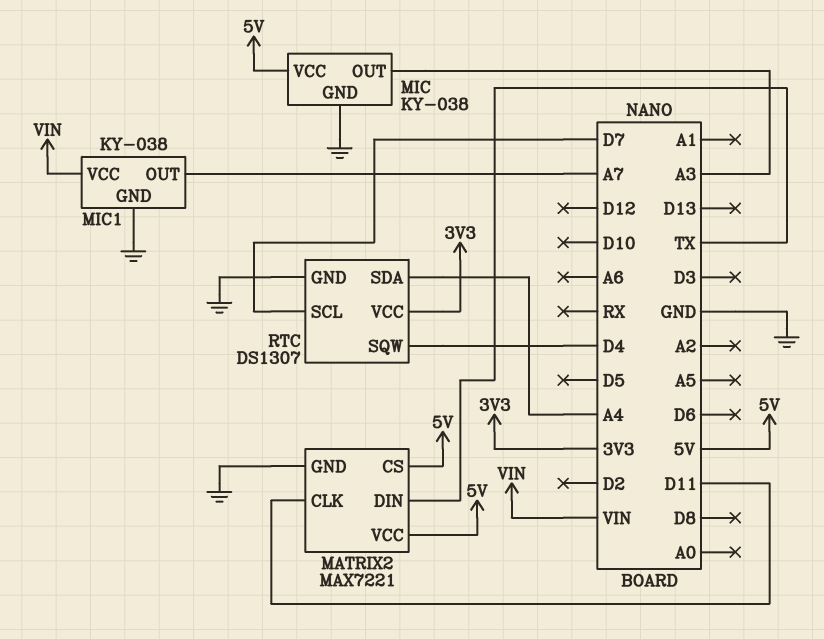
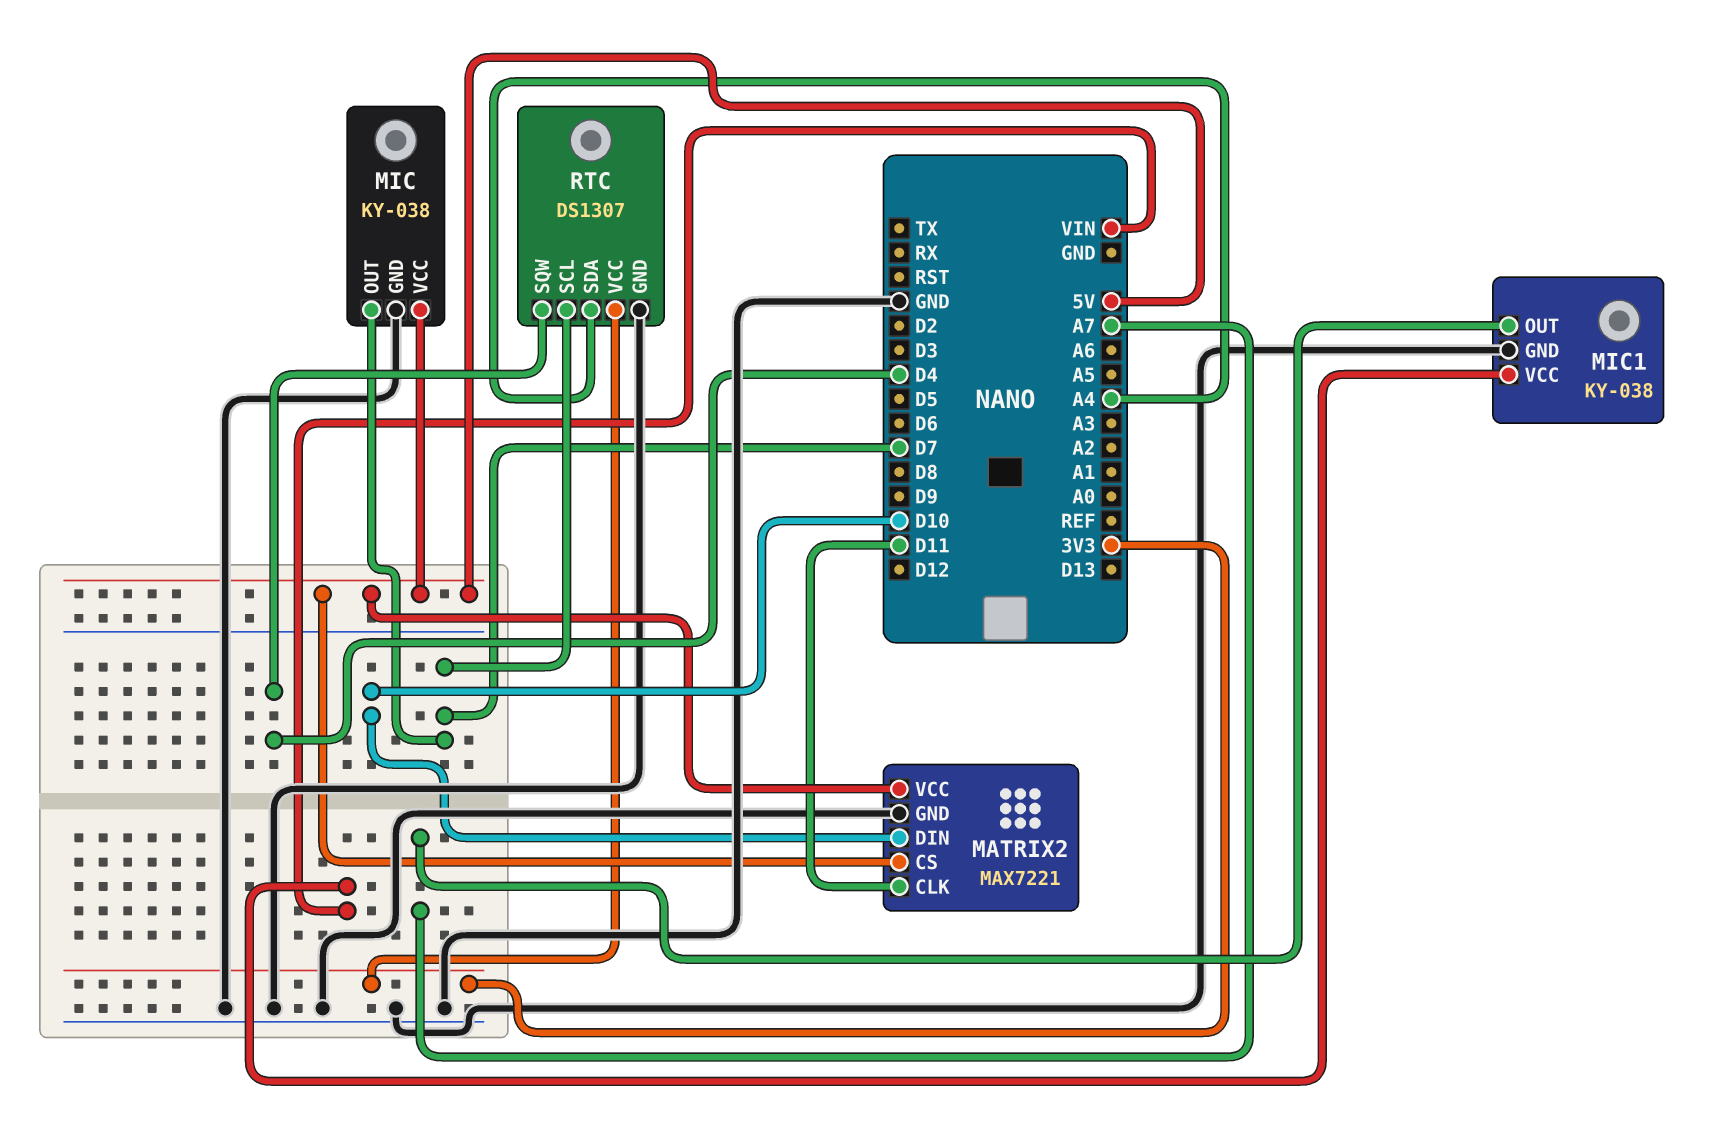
MATRIX2 pin DIN: TX -> D10
MIC pin OUT: A3 -> D7

